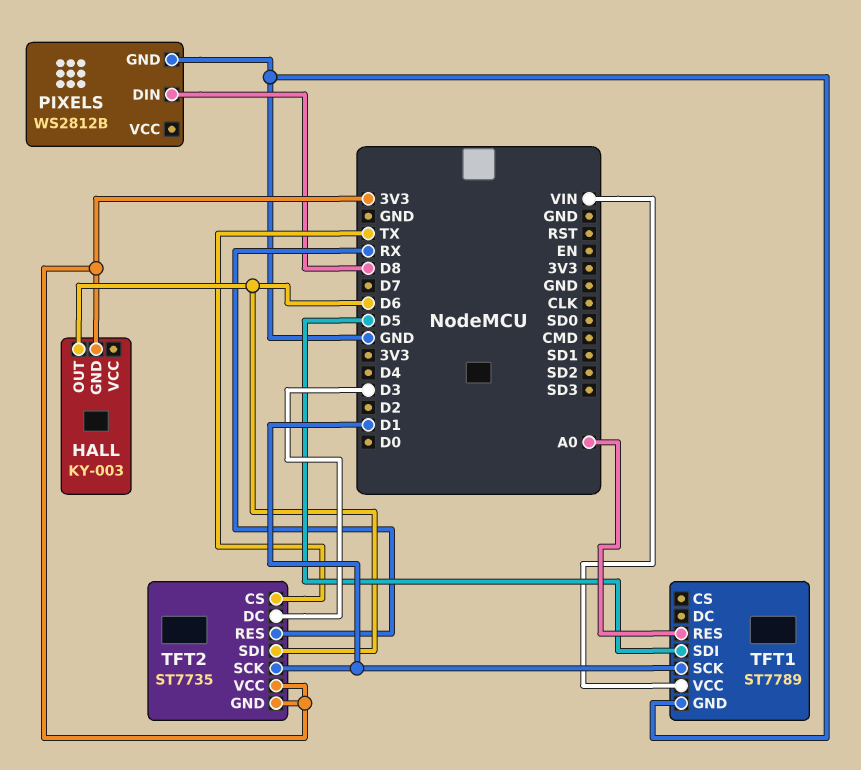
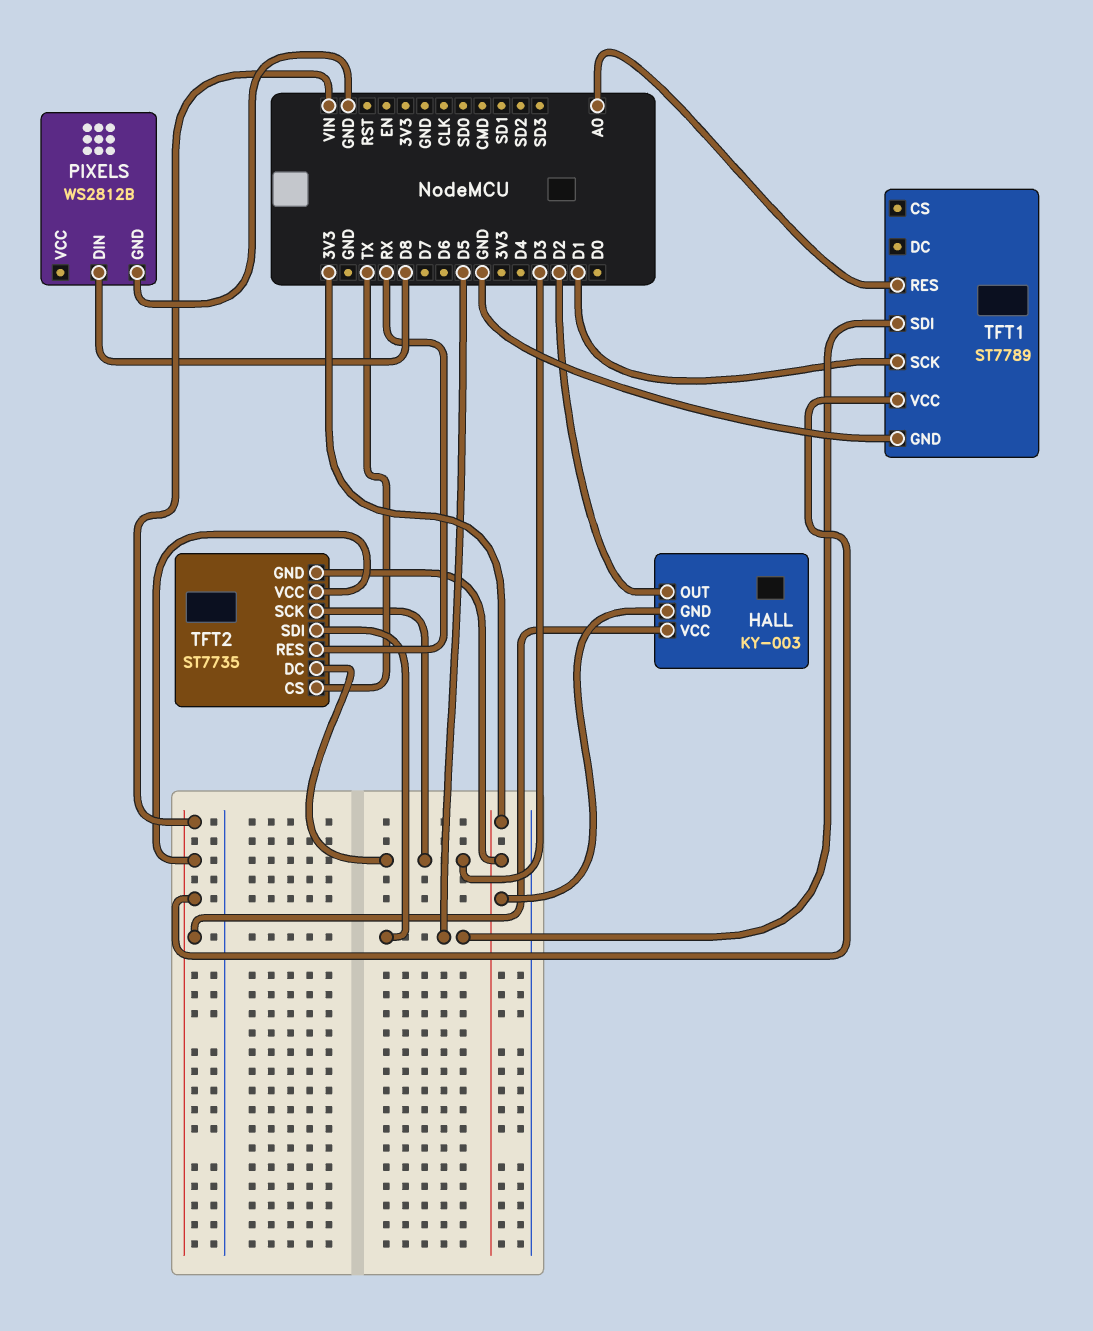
HALL pin OUT: D6 -> D2
HALL pin VCC: none -> VIN
TFT2 pin SCK: D1 -> D3
TFT2 pin SDI: D6 -> D5
TFT2 pin VCC: 3V3 -> VIN

